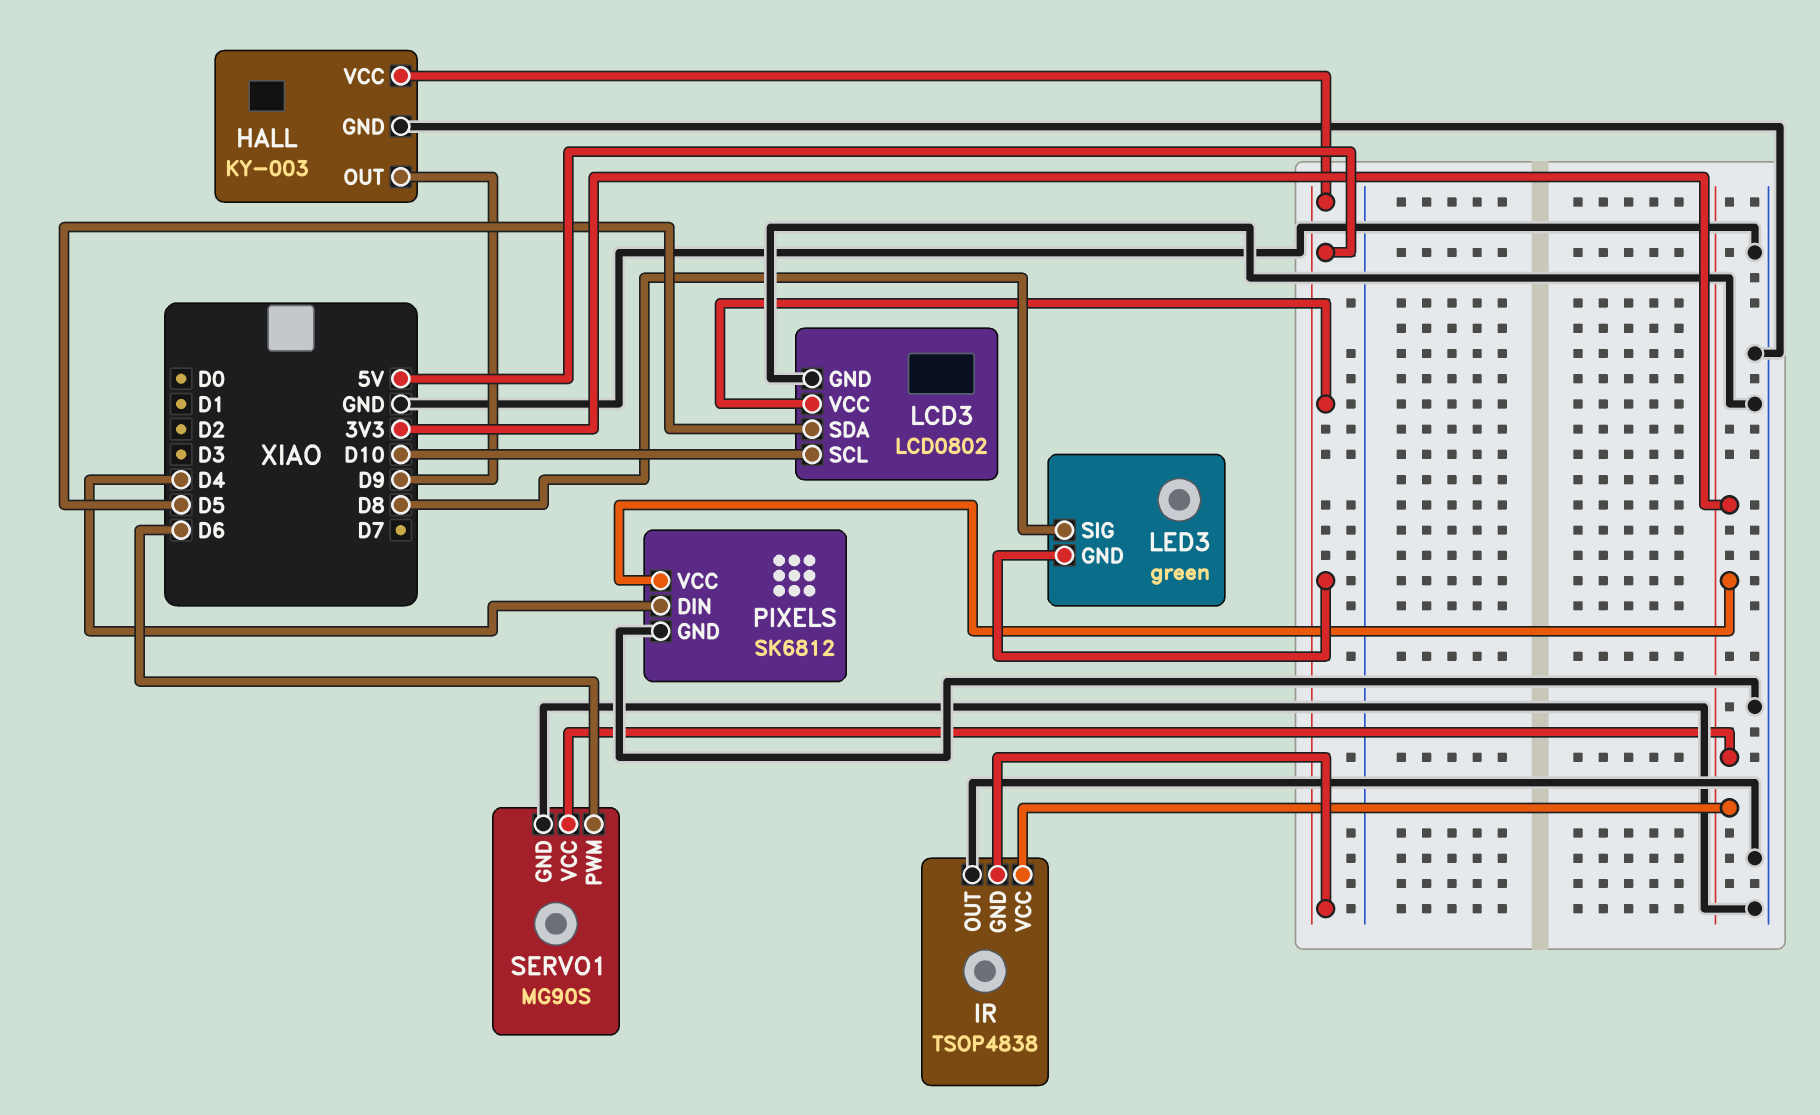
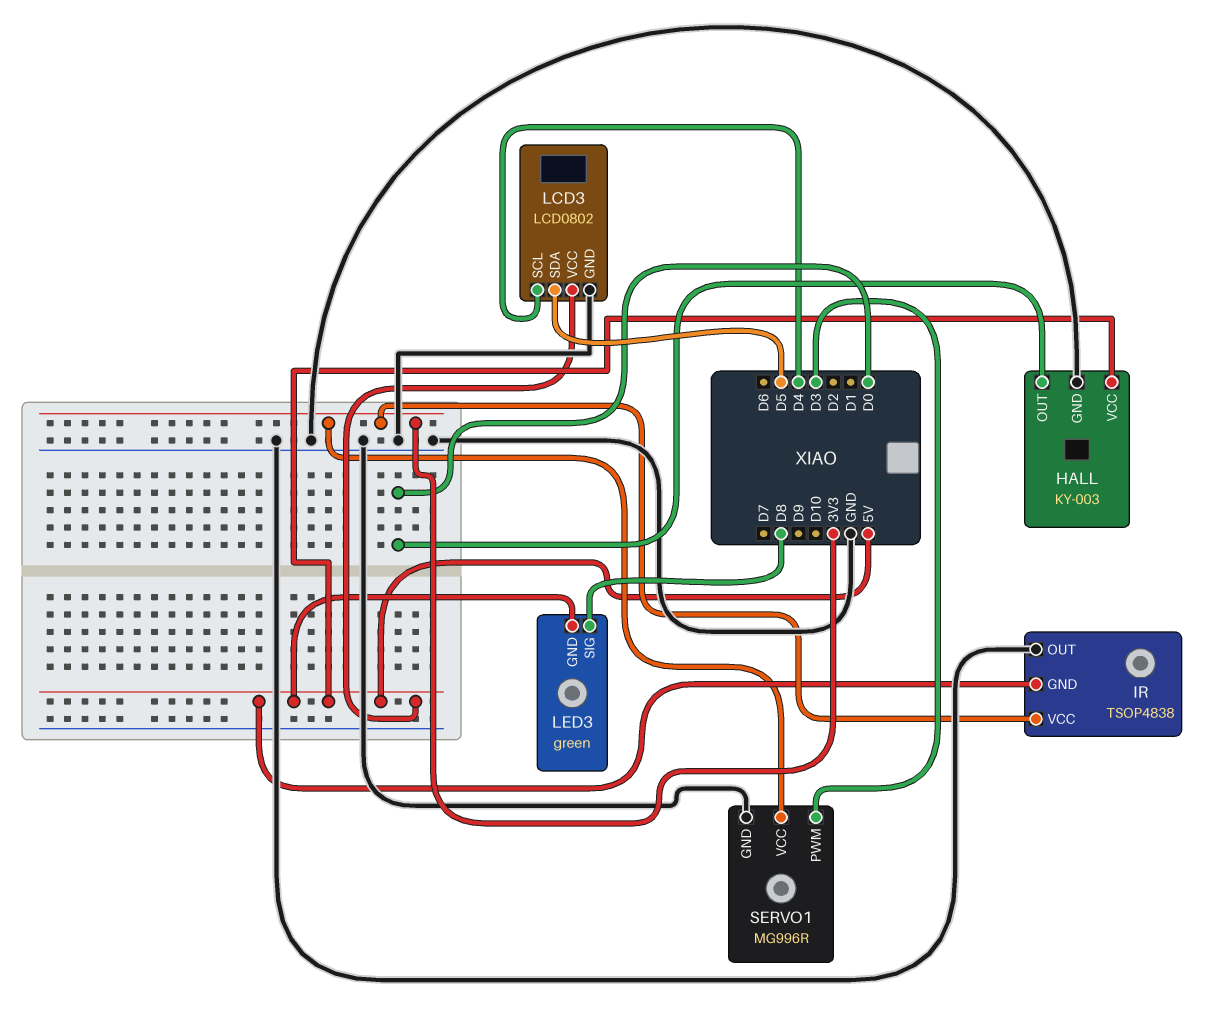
HALL pin OUT: D9 -> D0
LCD3 pin SCL: D10 -> D4
PIXELS: SK6812 -> none
PIXELS pin DIN: D4 -> none
PIXELS pin GND: GND -> none
PIXELS pin VCC: 3V3 -> none
SERVO1: MG90S -> MG996R
SERVO1 pin PWM: D6 -> D3

